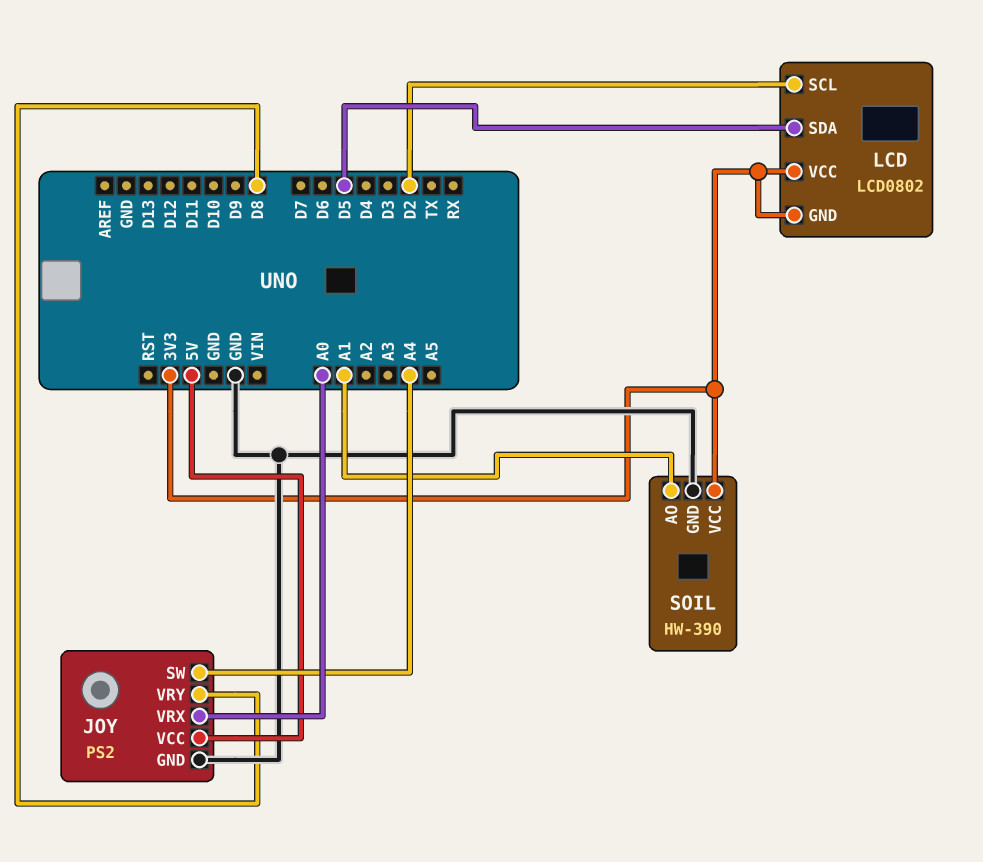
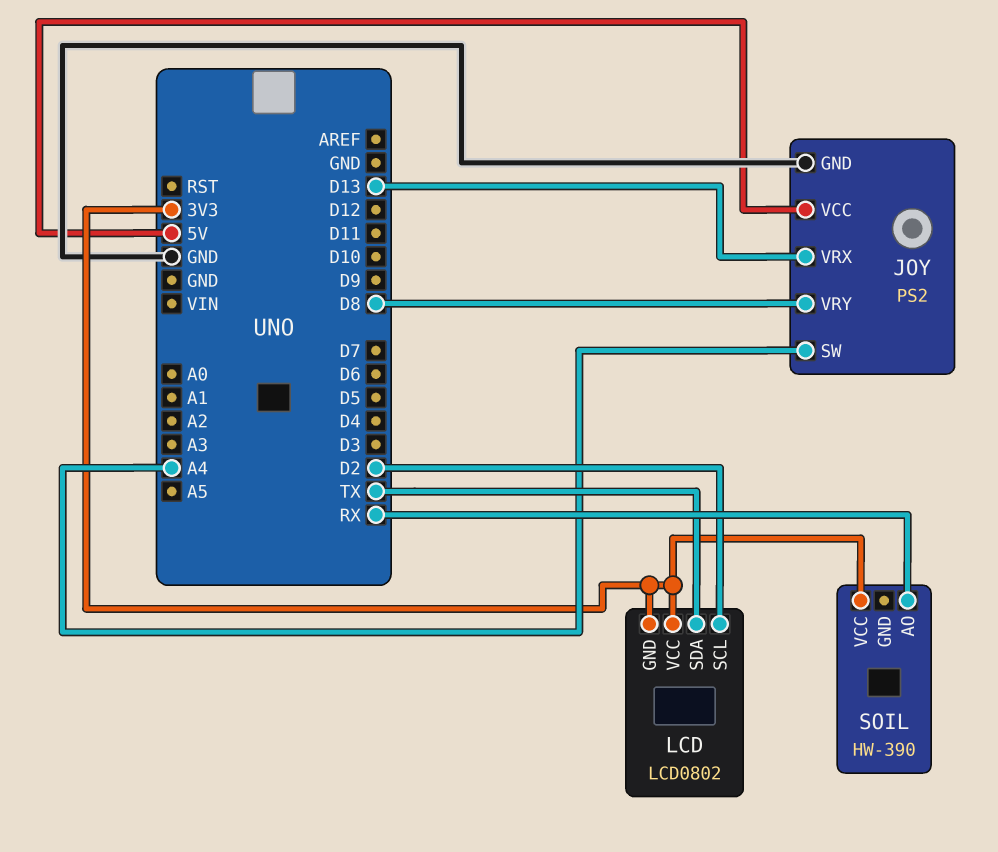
JOY pin VRX: A0 -> D13
LCD pin SDA: D5 -> TX
SOIL pin AO: A1 -> RX
SOIL pin GND: GND -> none

